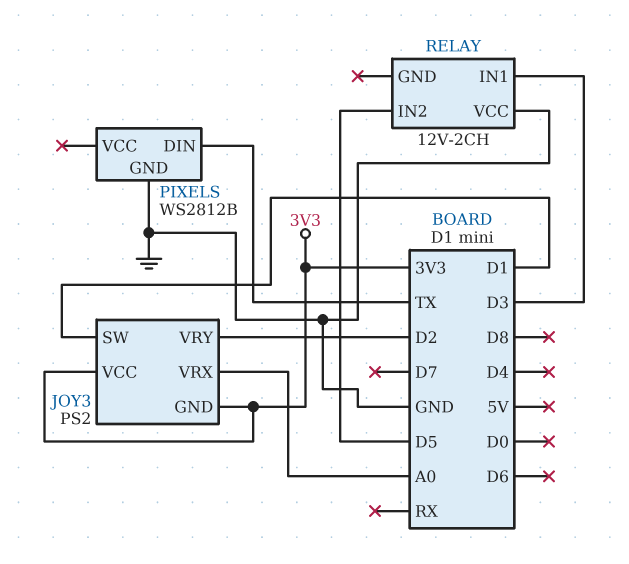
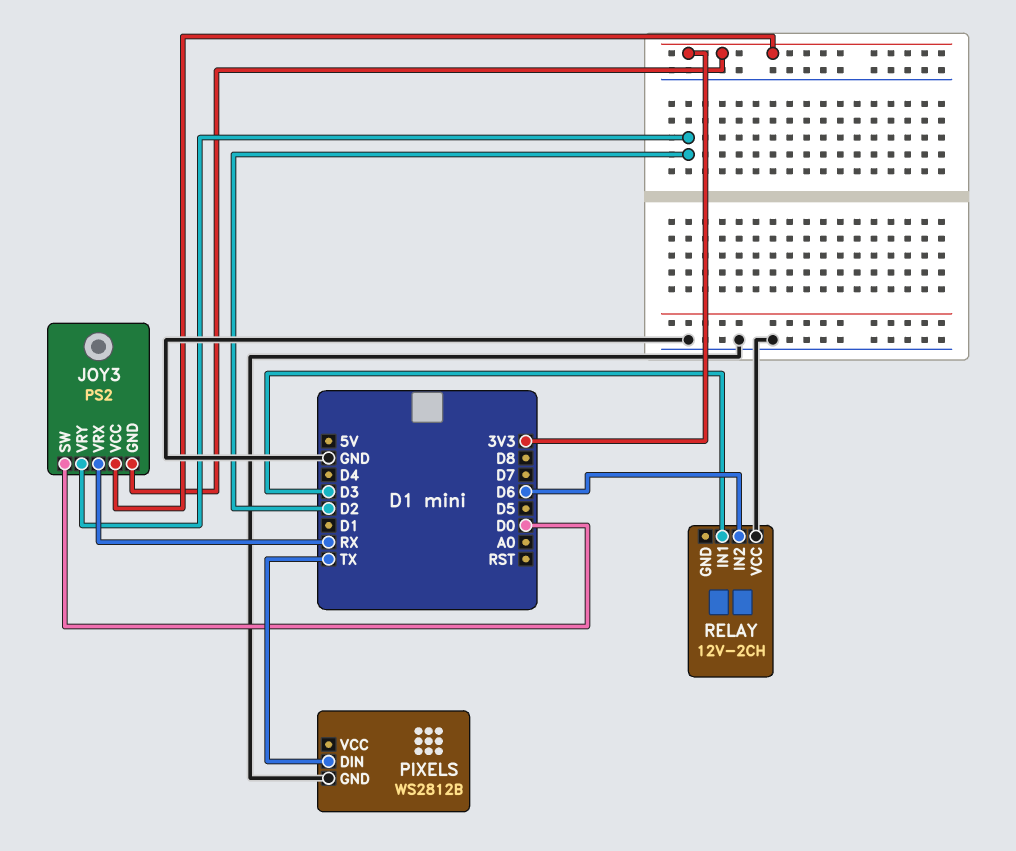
JOY3 pin SW: D1 -> D0
JOY3 pin VRX: A0 -> RX
RELAY pin IN2: D5 -> D6

